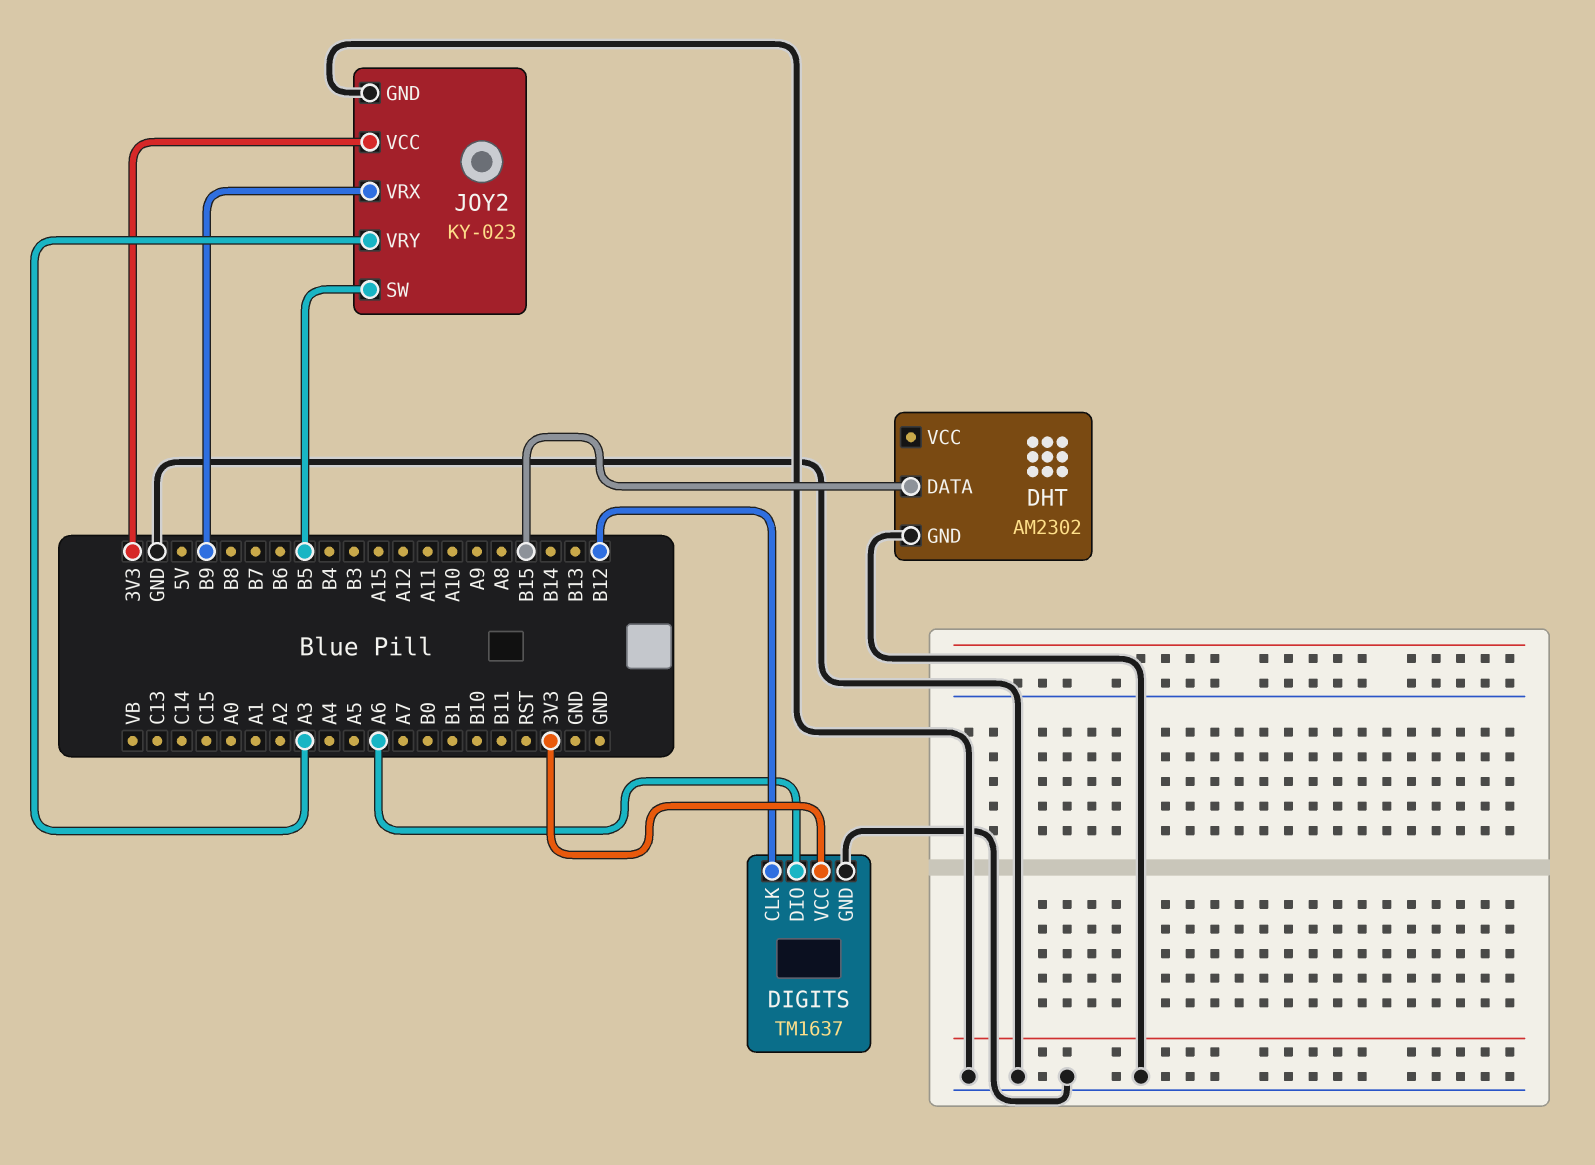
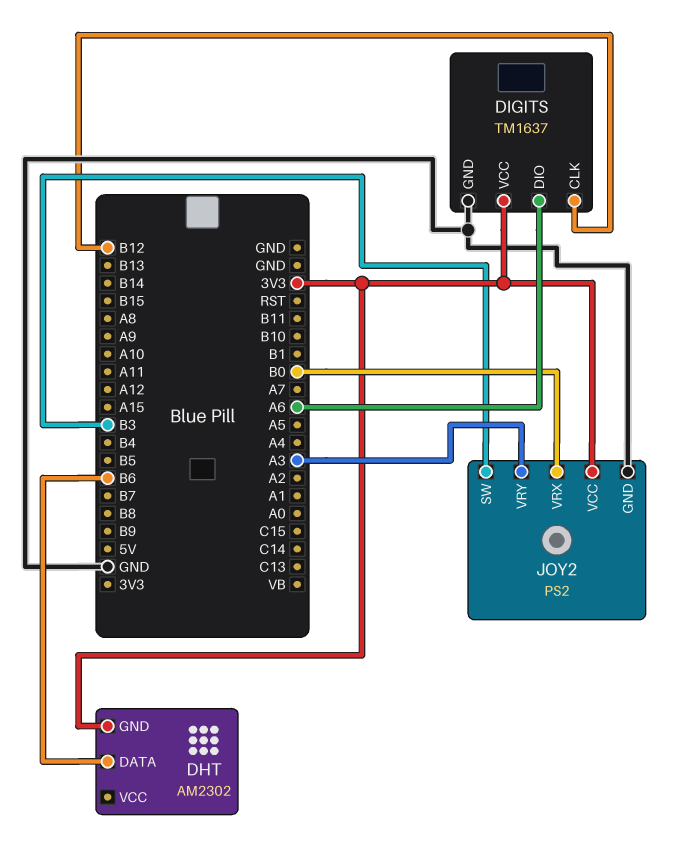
DHT pin DATA: B15 -> B6
DHT pin GND: GND -> 3V3
JOY2: KY-023 -> PS2
JOY2 pin SW: B5 -> B3
JOY2 pin VRX: B9 -> B0

